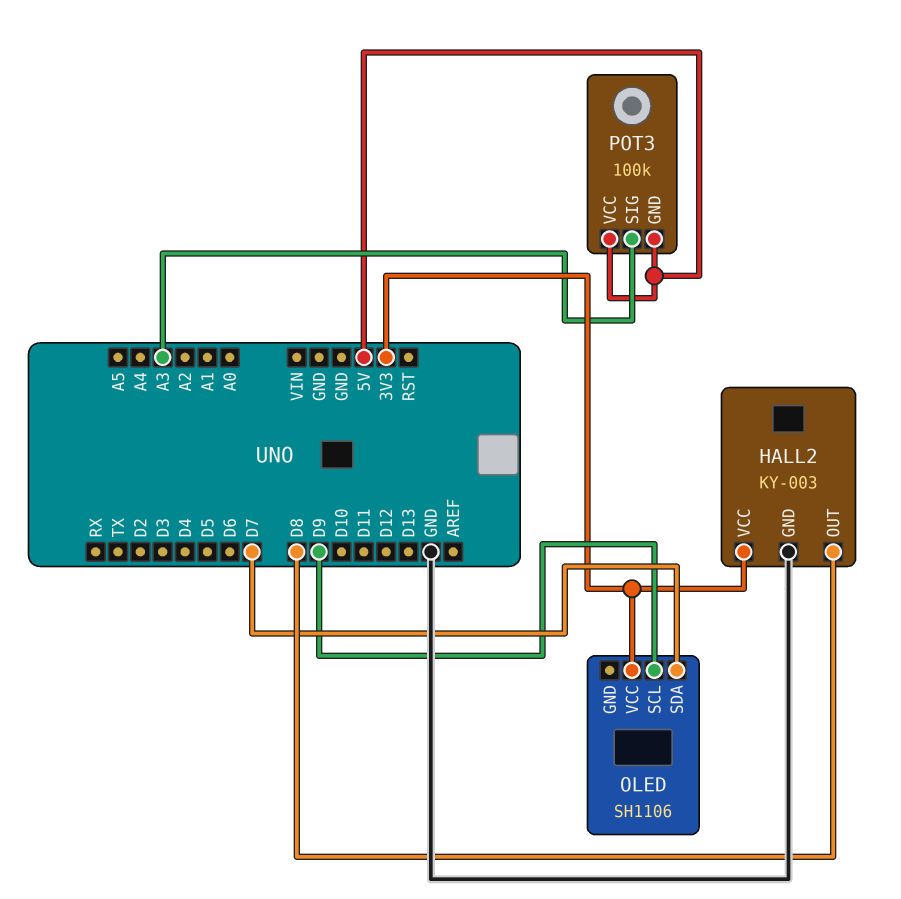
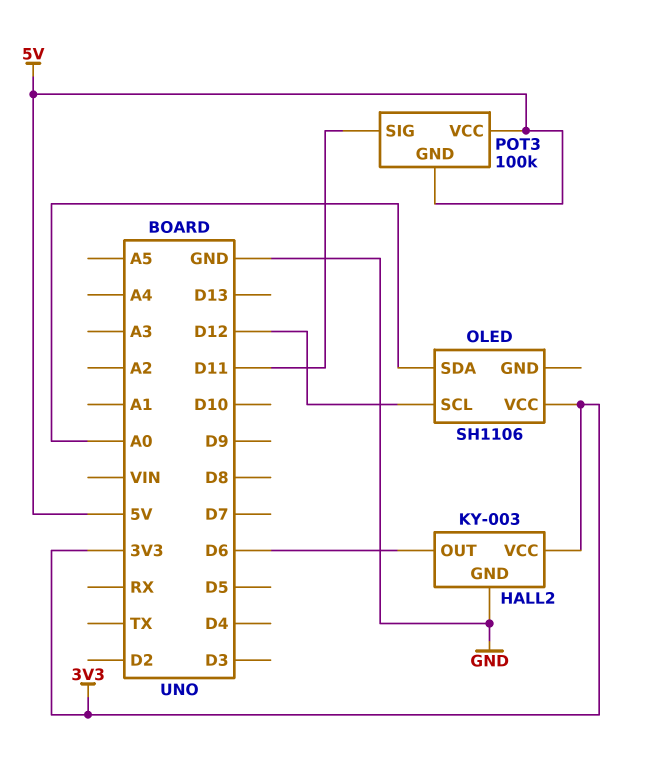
HALL2 pin OUT: D8 -> D6
OLED pin SCL: D9 -> D12
OLED pin SDA: D7 -> A0
POT3 pin SIG: A3 -> D11

